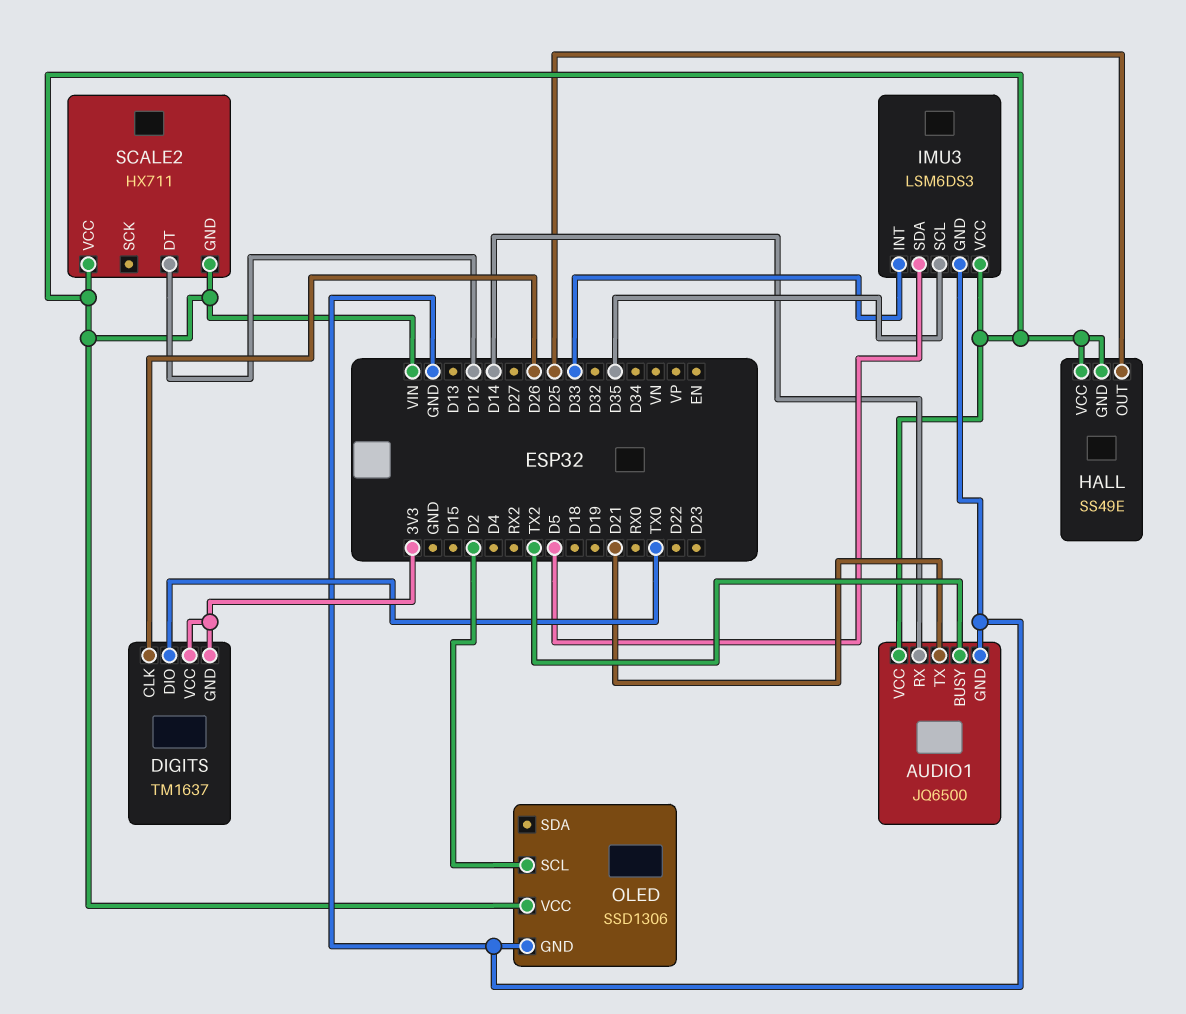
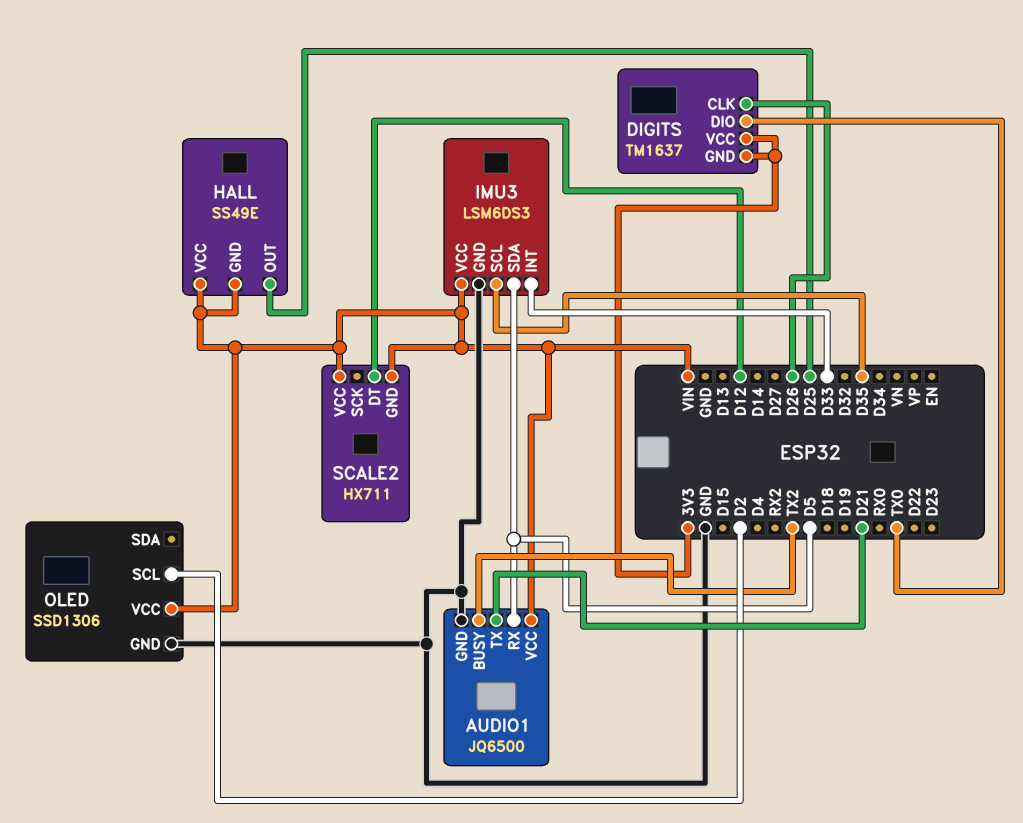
AUDIO1 pin RX: D14 -> D5

